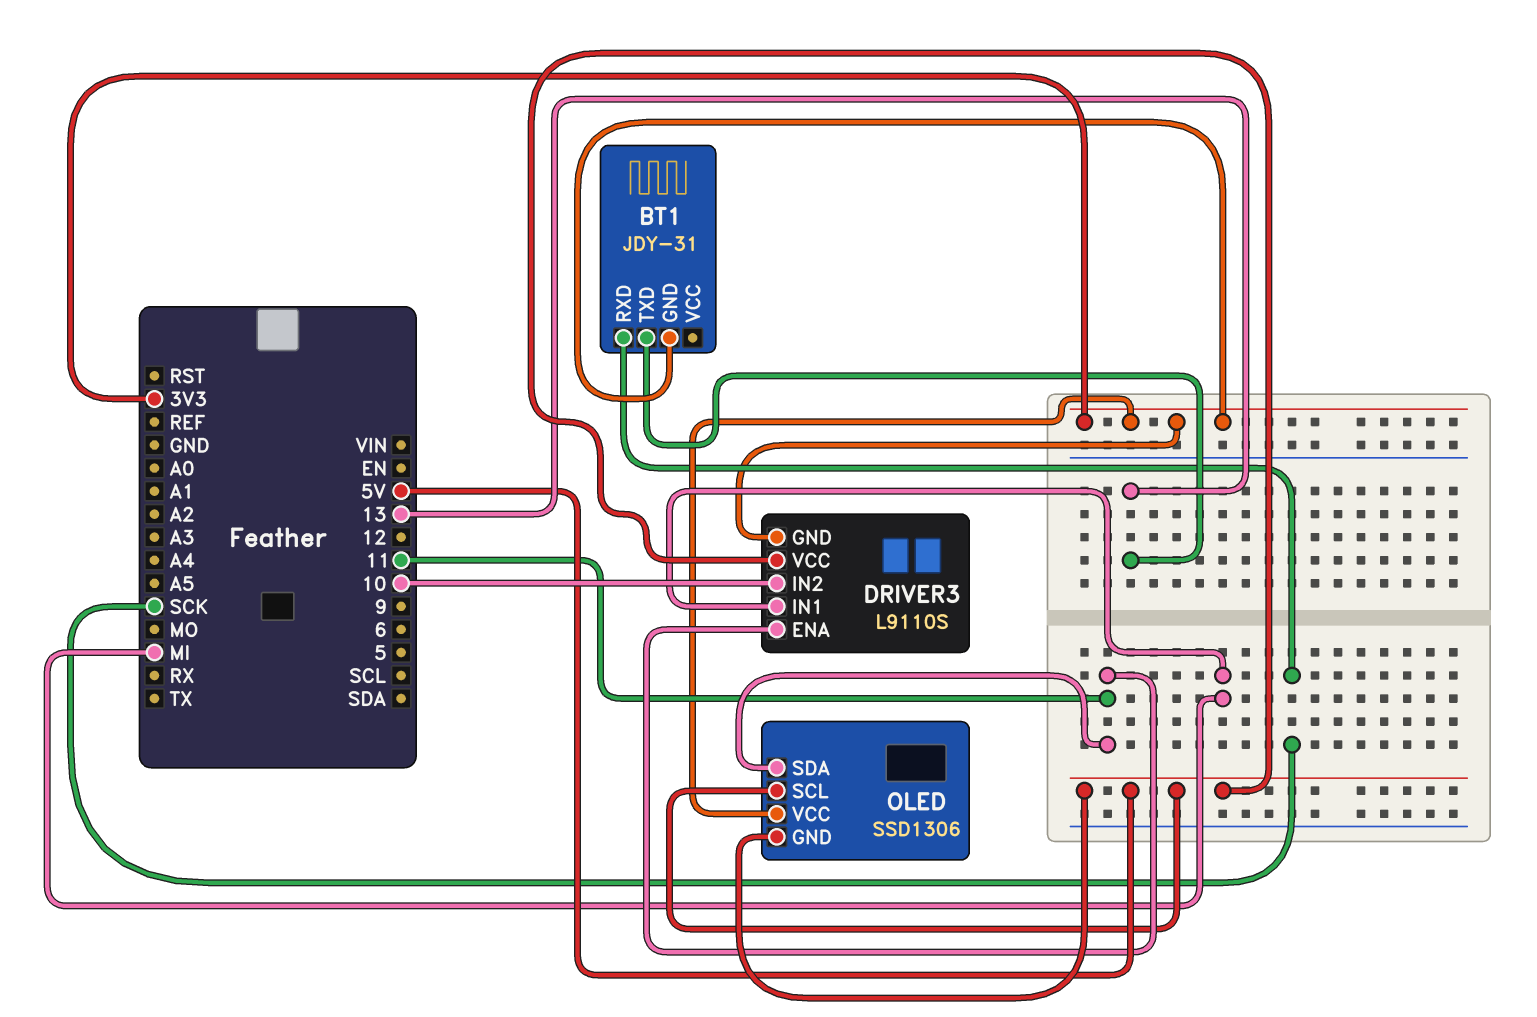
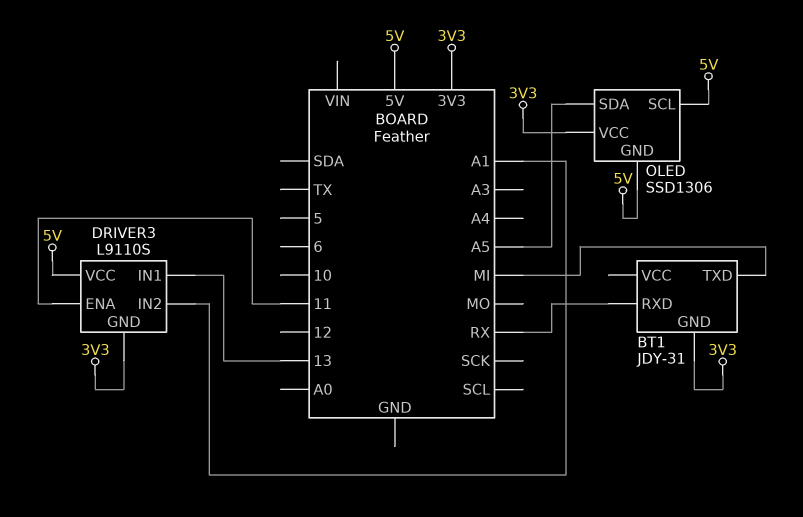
BT1 pin RXD: SCK -> RX
BT1 pin TXD: 13 -> MI
DRIVER3 pin IN1: MI -> 13
DRIVER3 pin IN2: 10 -> A1
OLED pin SDA: 11 -> A5

